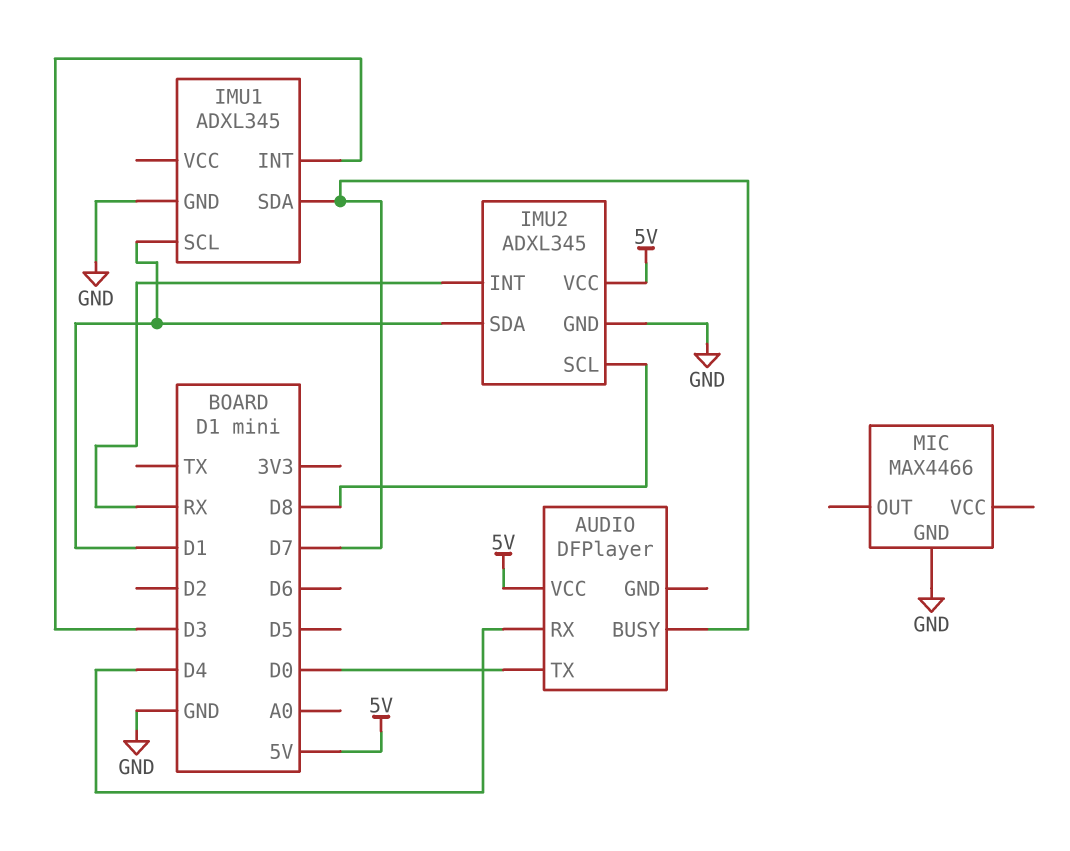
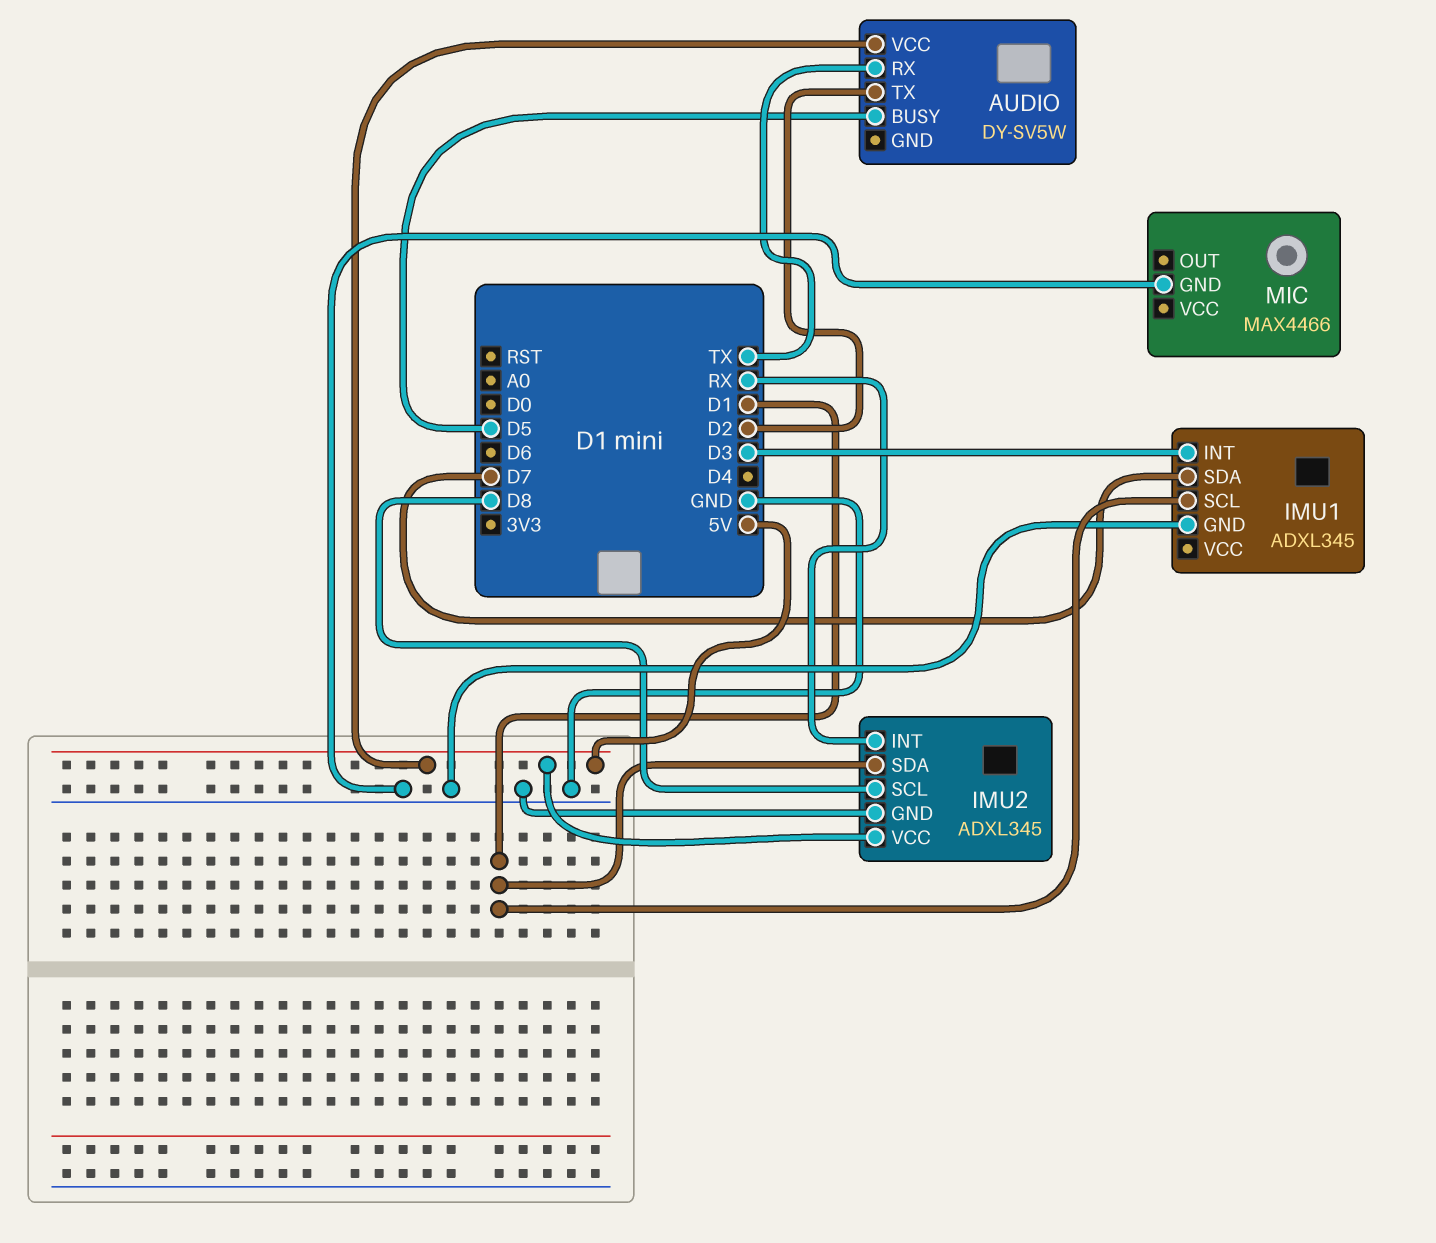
AUDIO: DFPlayer -> DY-SV5W
AUDIO pin BUSY: D7 -> D5
AUDIO pin RX: D4 -> TX
AUDIO pin TX: D0 -> D2

